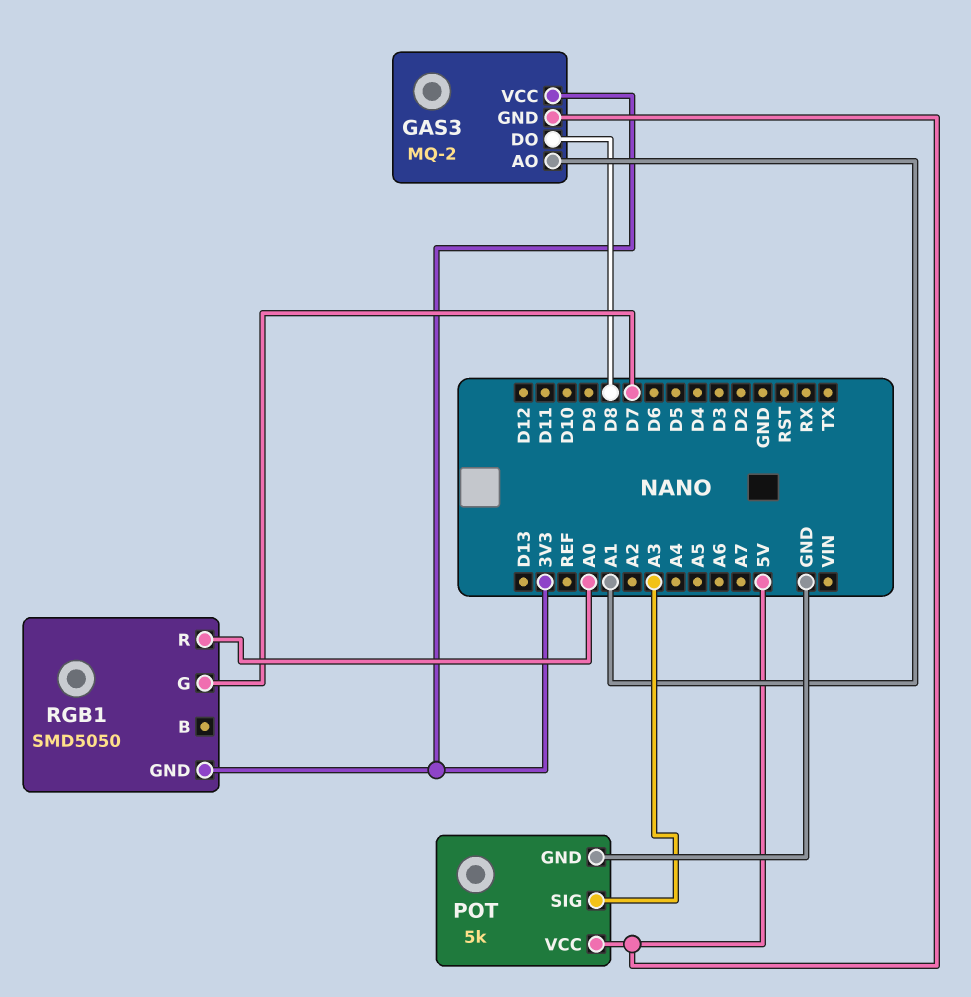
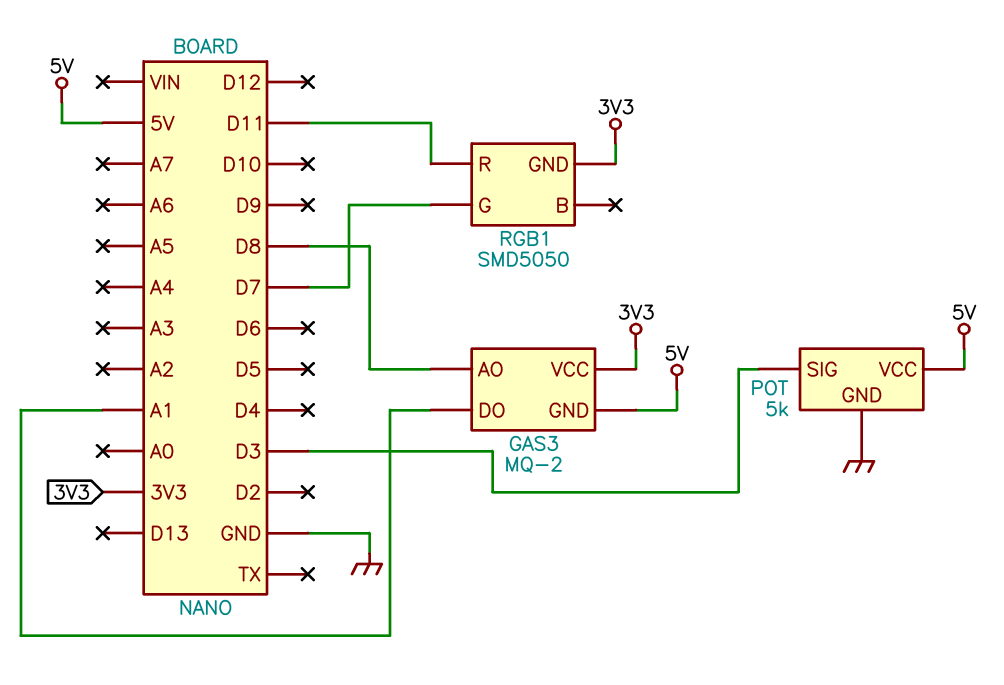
GAS3 pin AO: A1 -> D8
GAS3 pin DO: D8 -> A1
POT pin SIG: A3 -> D3
RGB1 pin R: A0 -> D11

